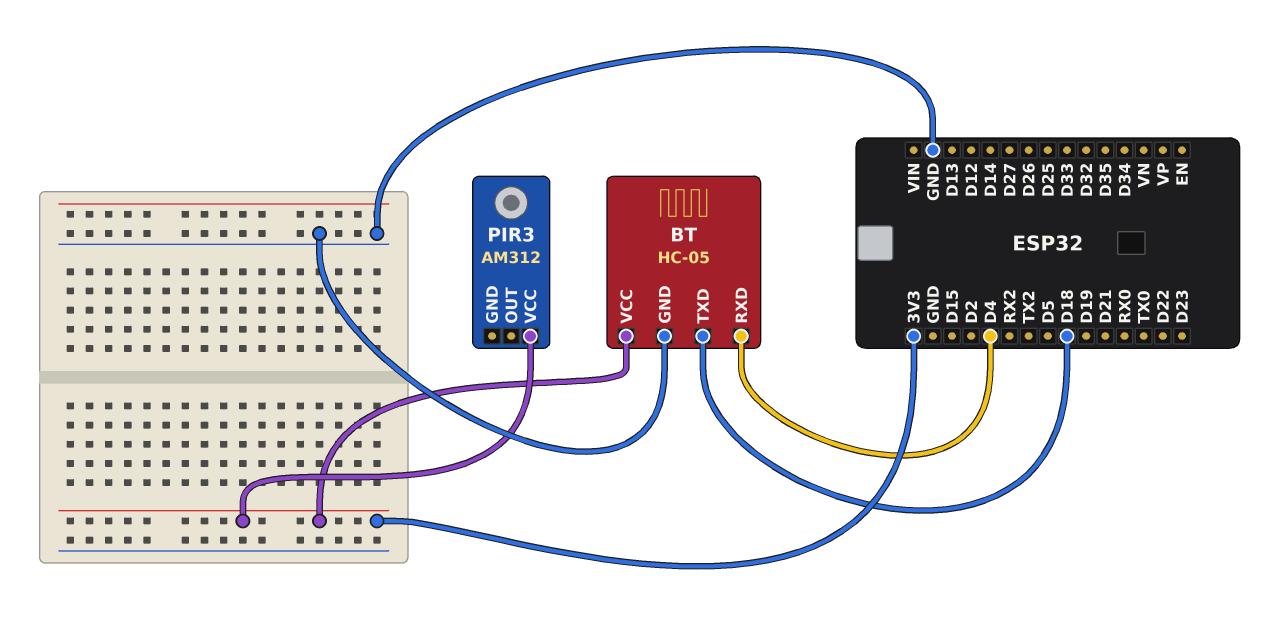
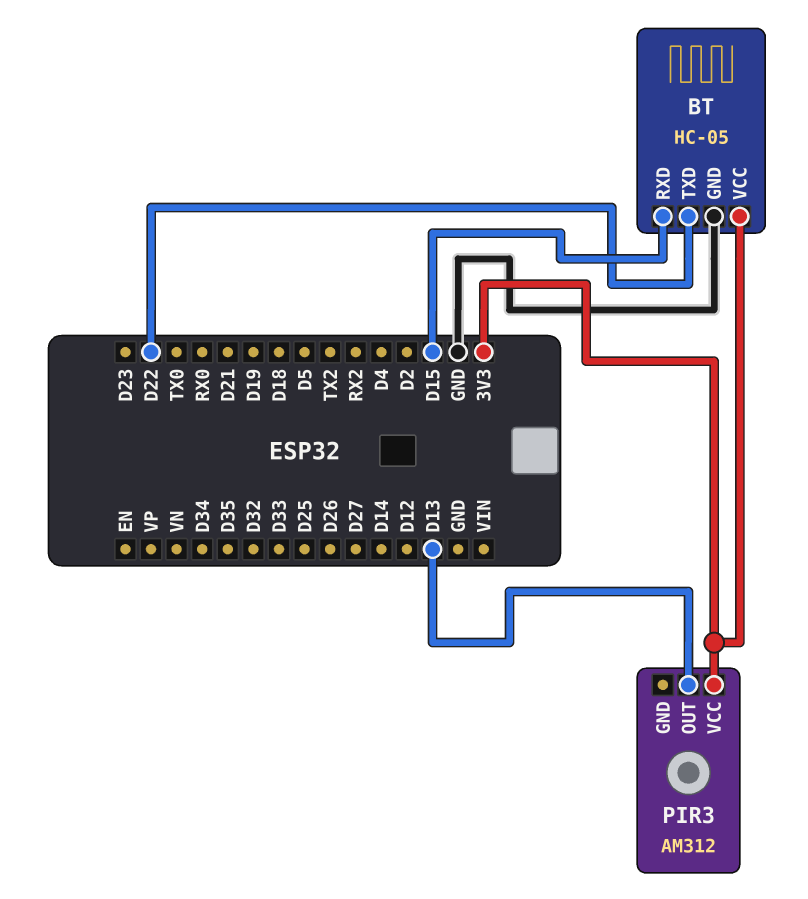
BT pin RXD: D4 -> D15
BT pin TXD: D18 -> D22
PIR3 pin OUT: none -> D13

